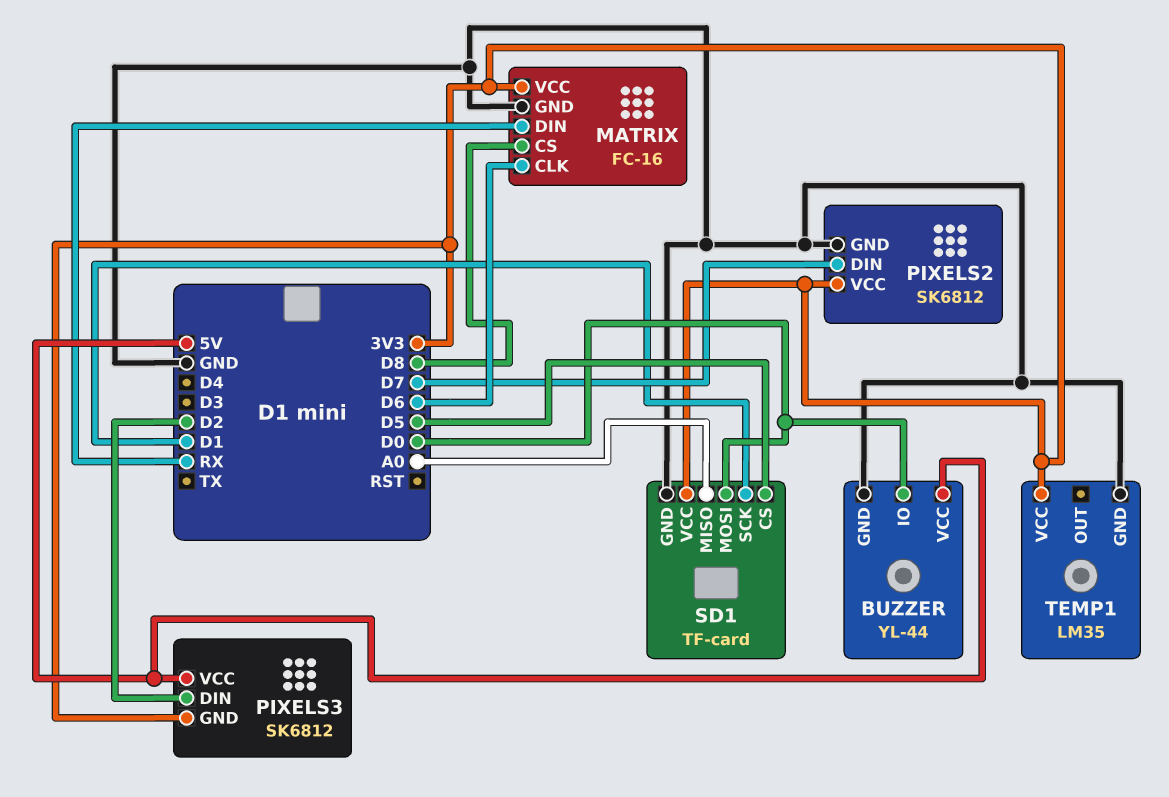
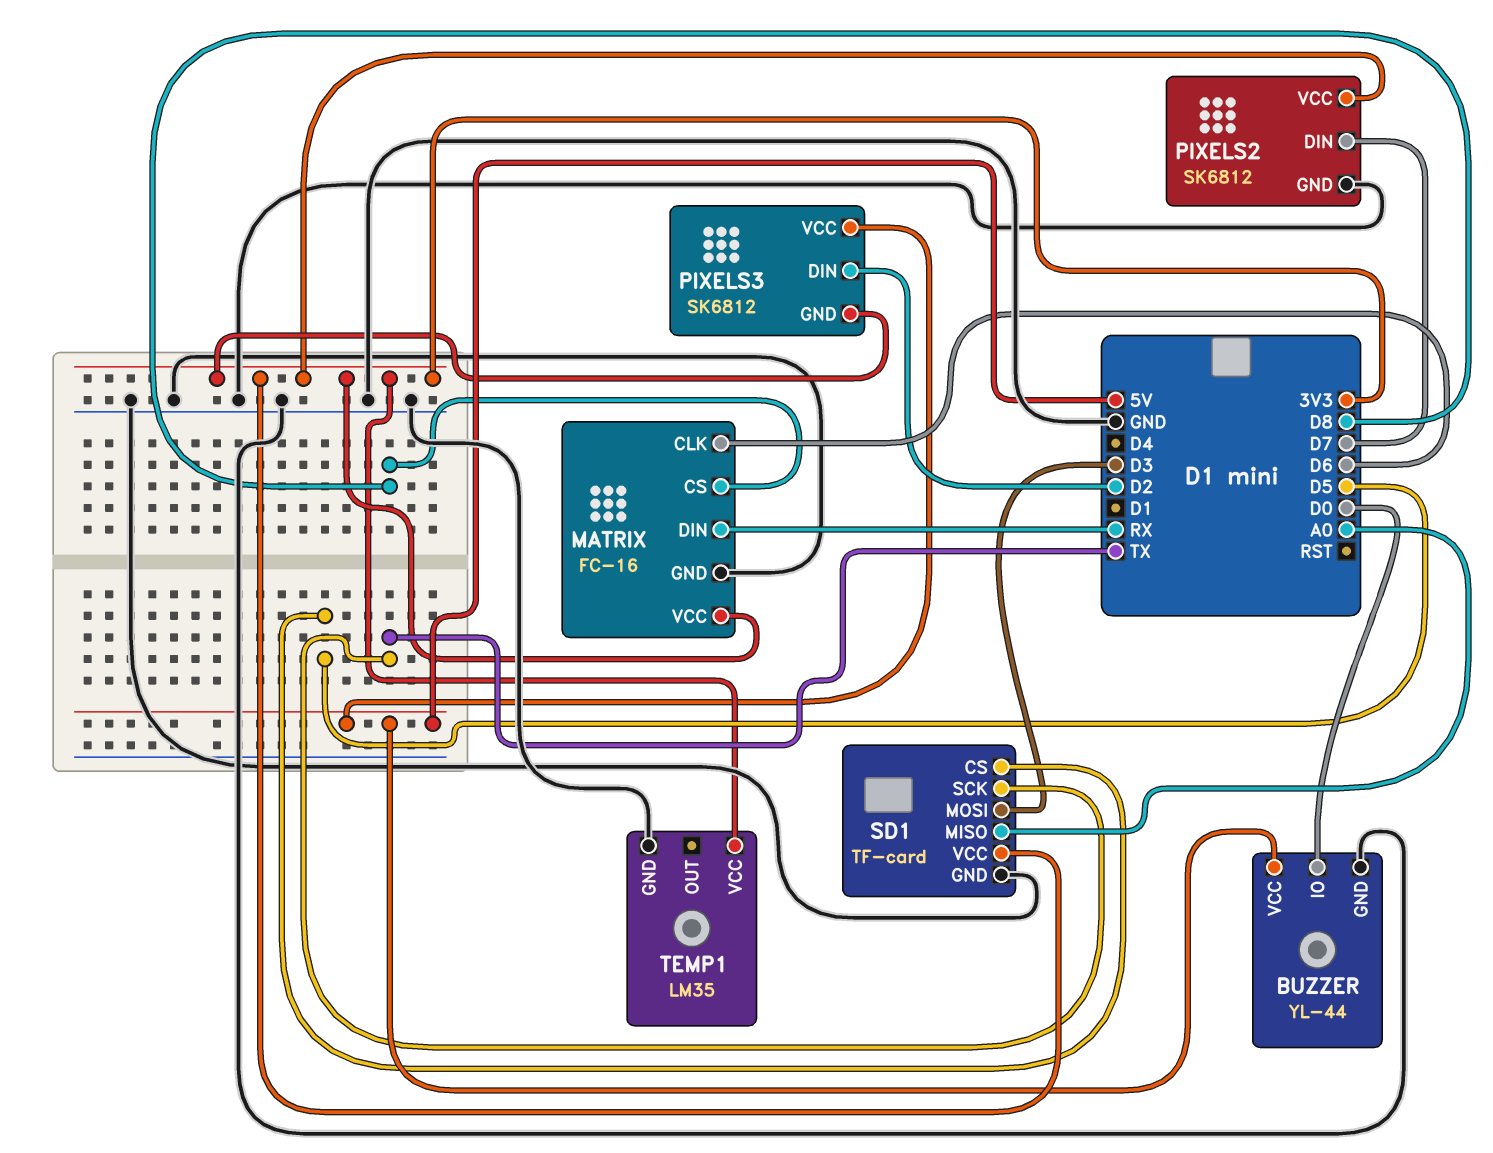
SD1 pin MOSI: D0 -> D3
SD1 pin SCK: D1 -> TX

